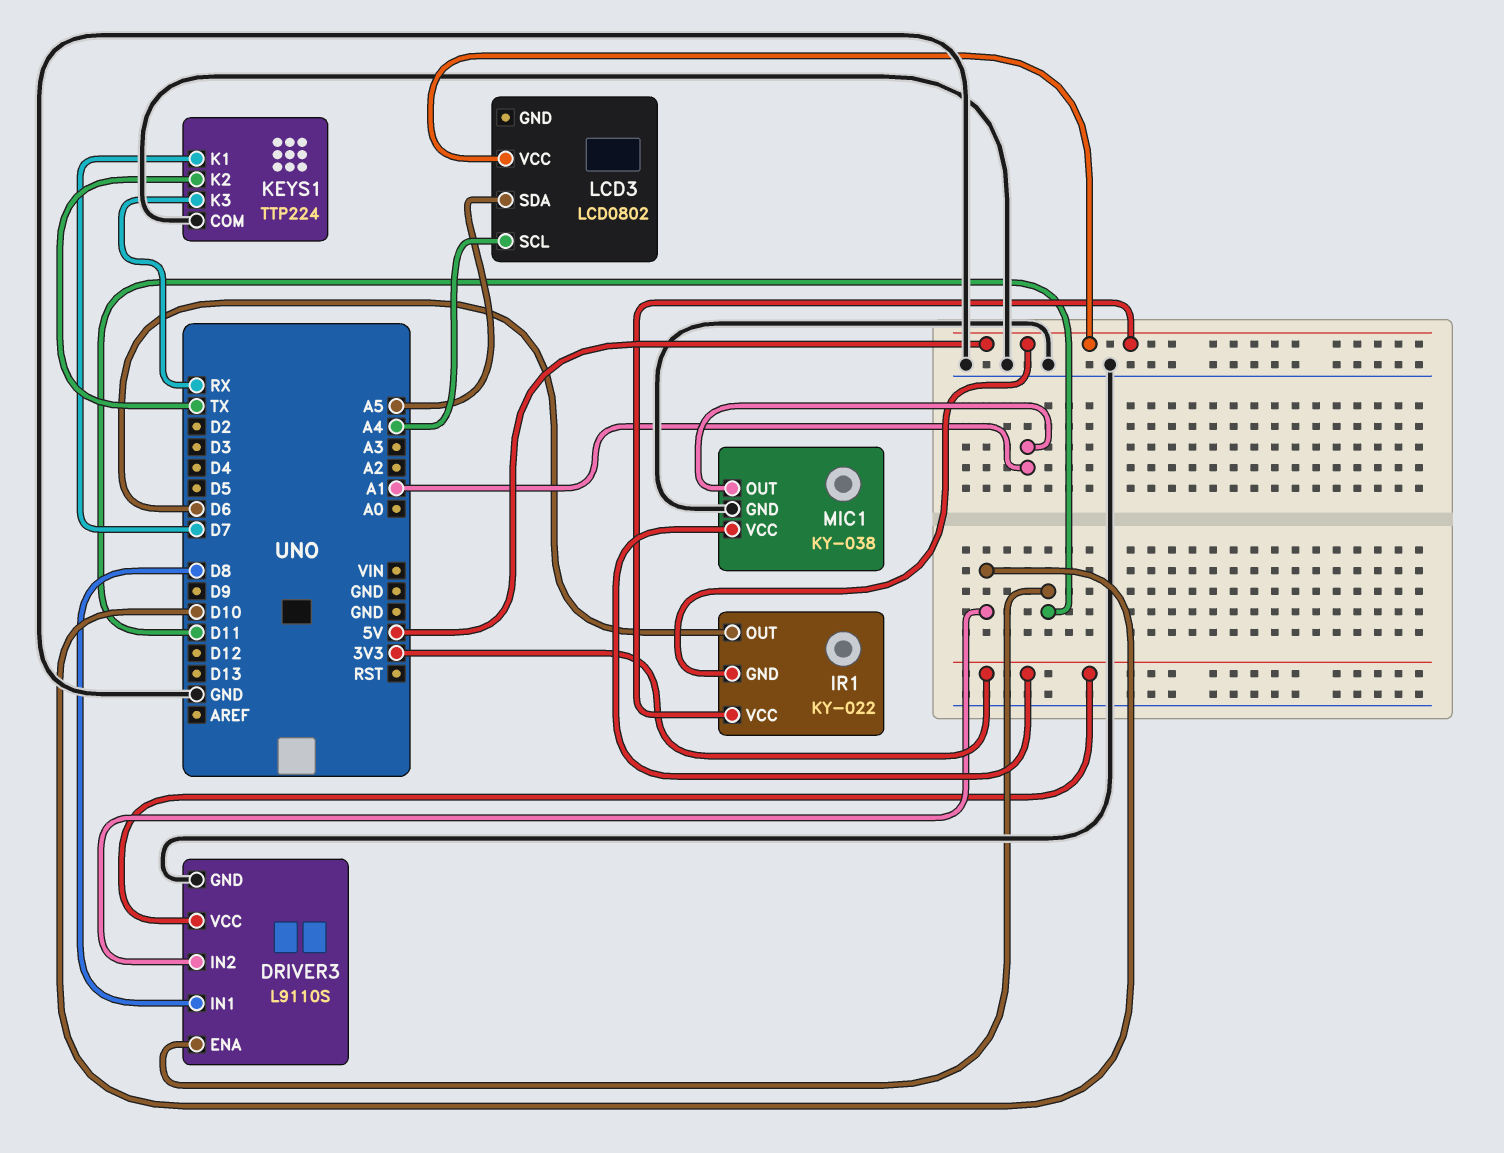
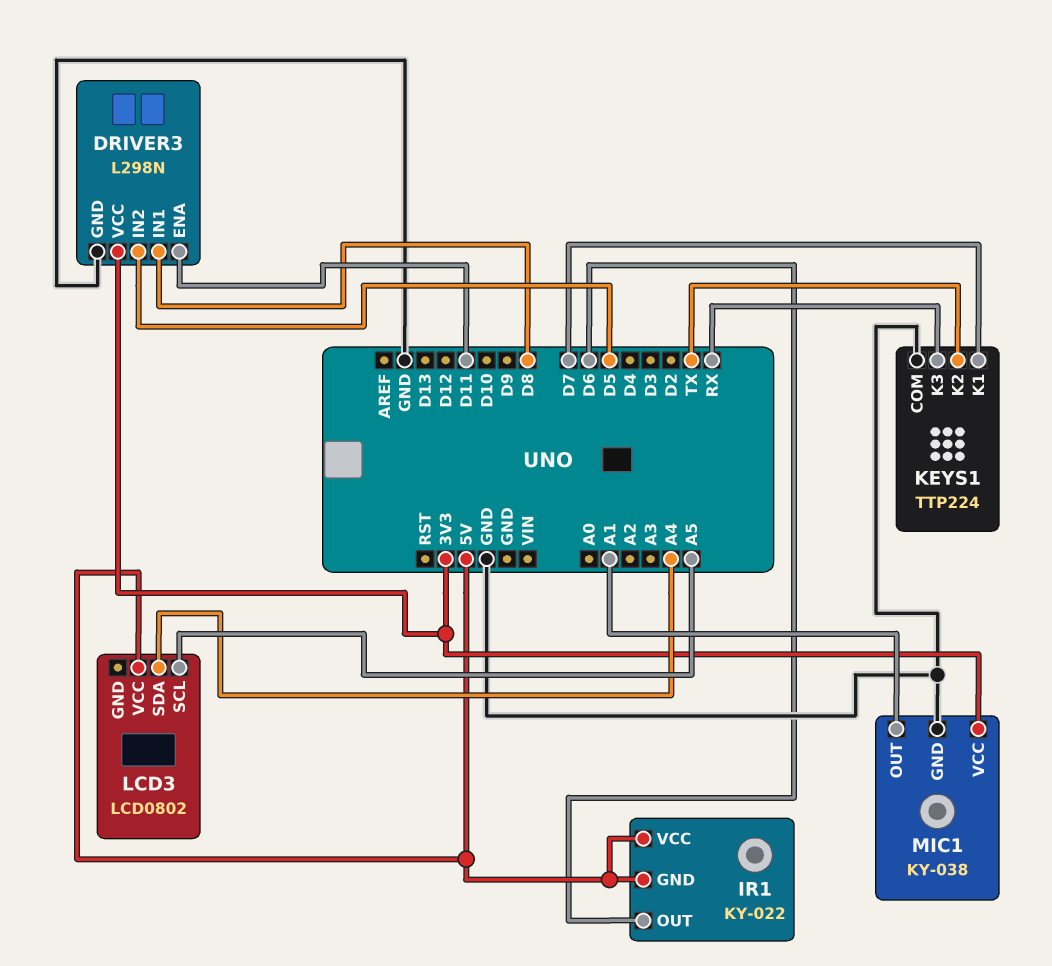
DRIVER3: L9110S -> L298N
DRIVER3 pin IN2: D10 -> D5
LCD3 pin SCL: A4 -> A5
LCD3 pin SDA: A5 -> A4

